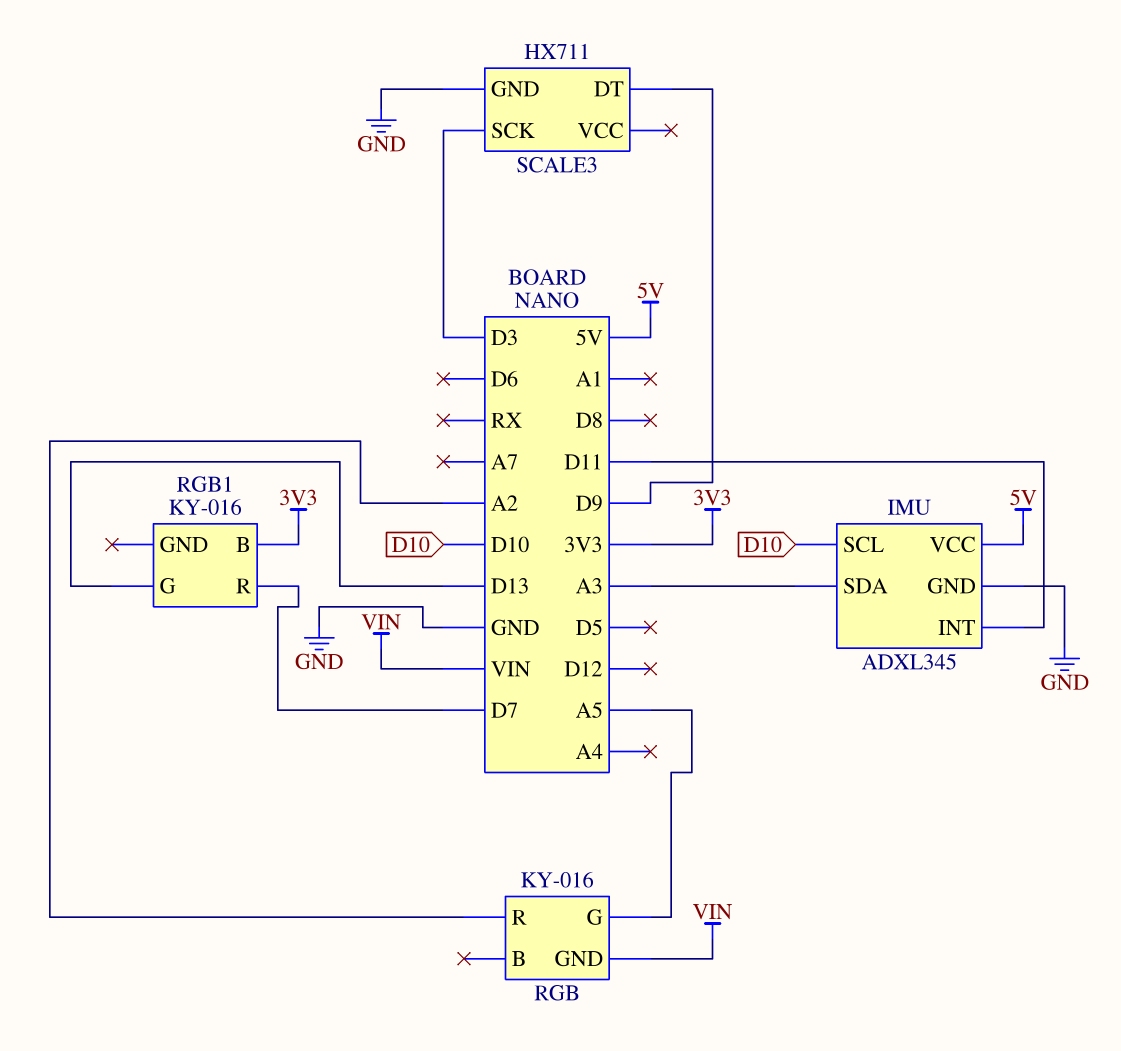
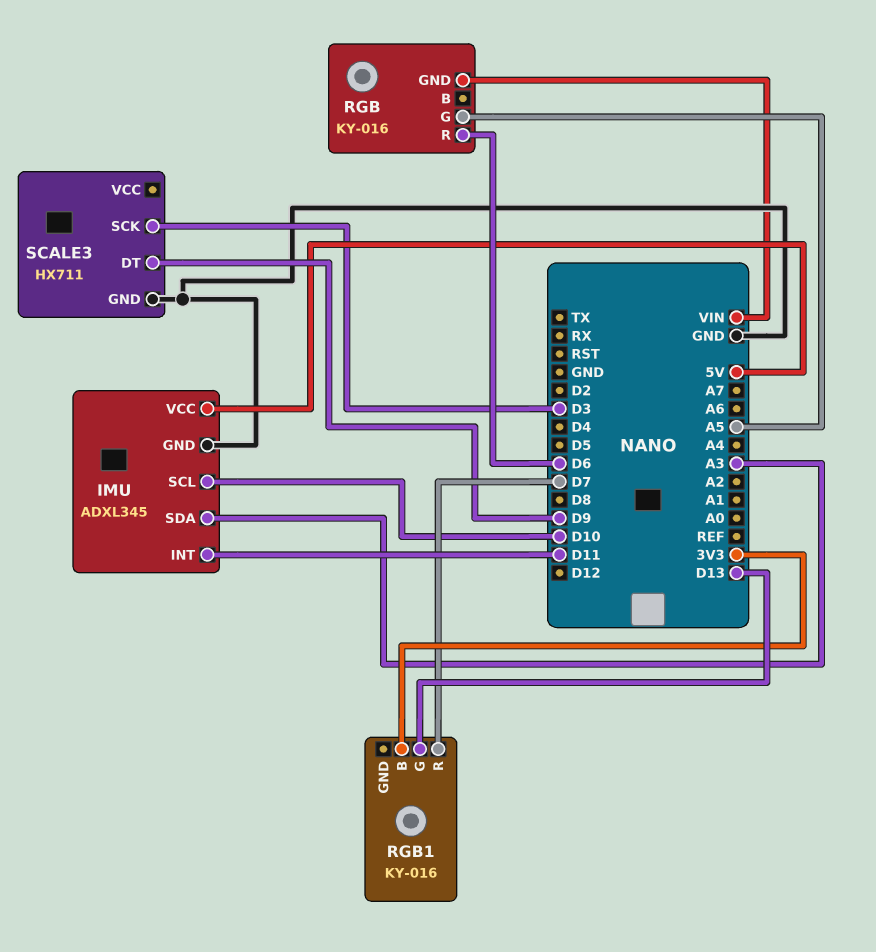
RGB pin R: A2 -> D6

